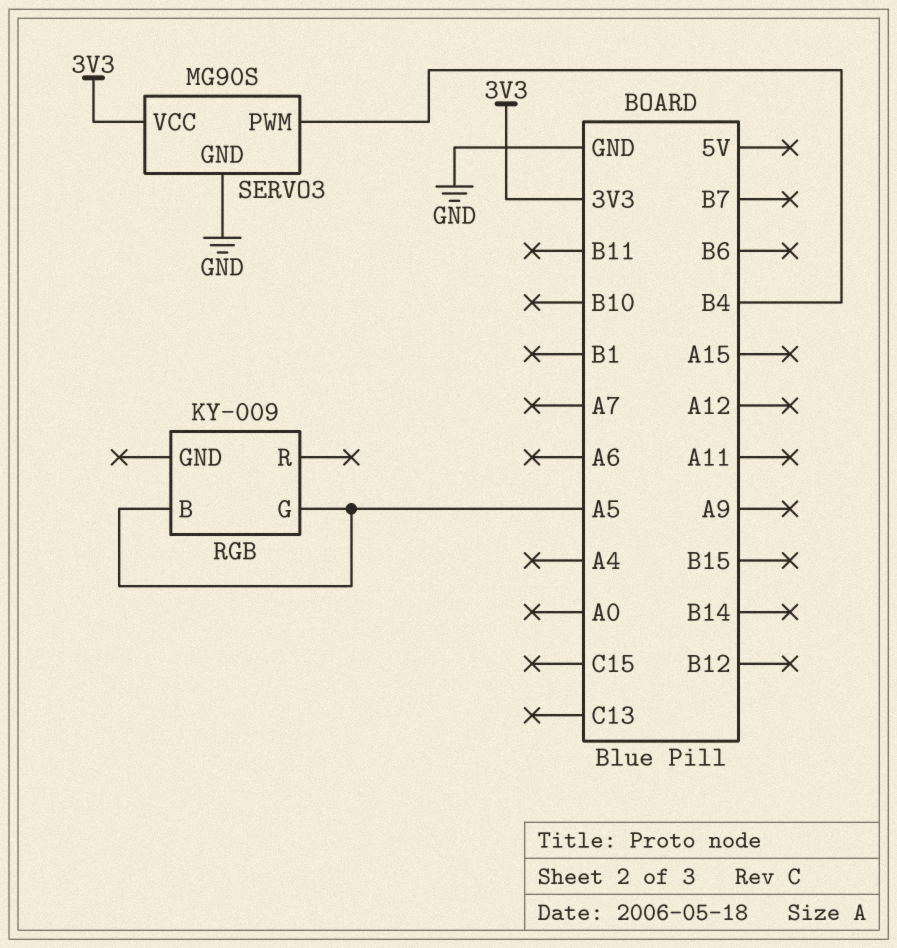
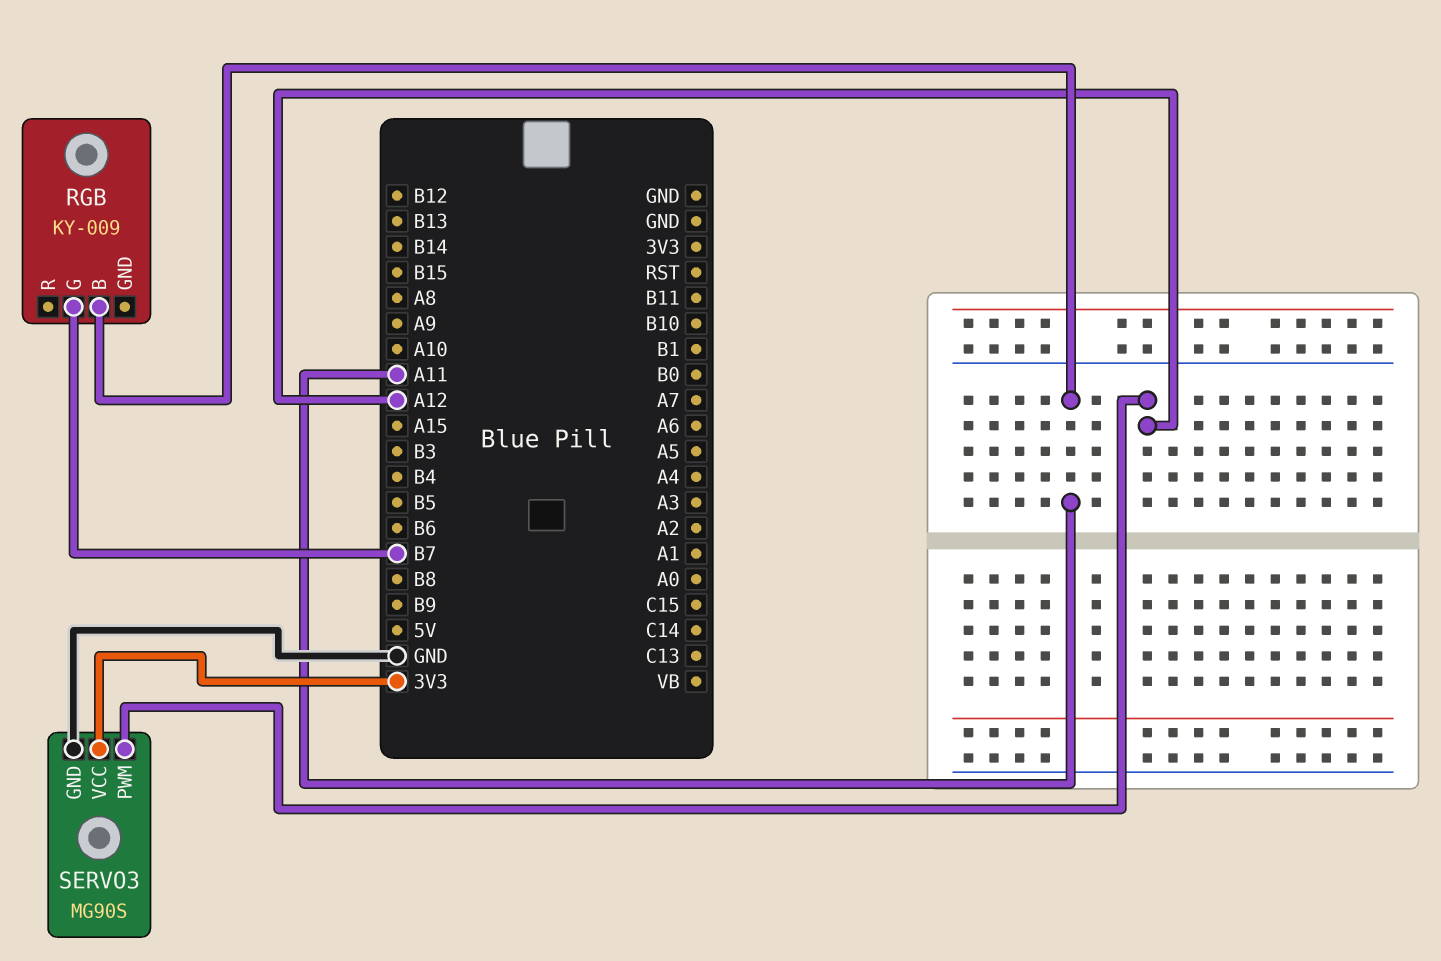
RGB pin B: A5 -> A11
RGB pin G: A5 -> B7
SERVO3 pin PWM: B4 -> A12

